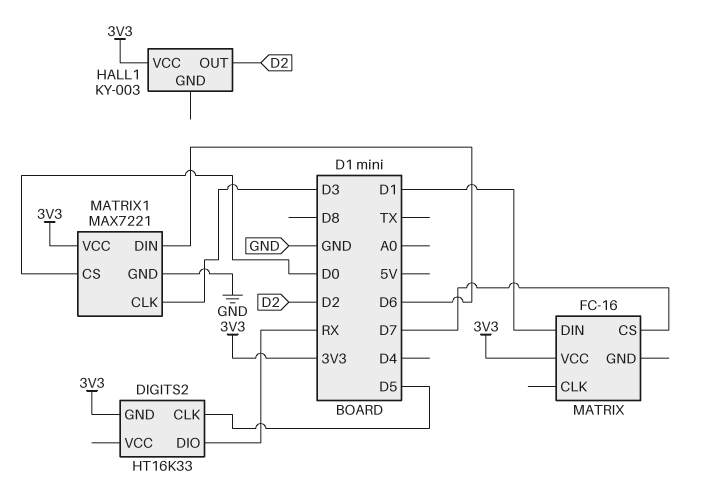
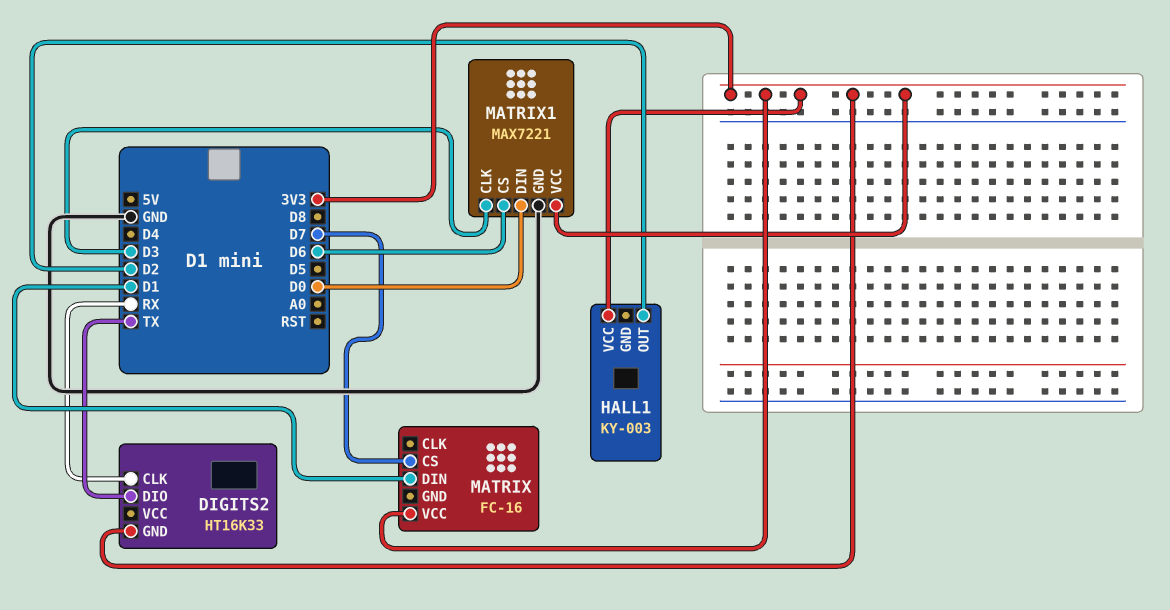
DIGITS2 pin CLK: D5 -> RX
DIGITS2 pin DIO: RX -> TX
MATRIX1 pin CS: D0 -> D6
MATRIX1 pin DIN: D6 -> D0

